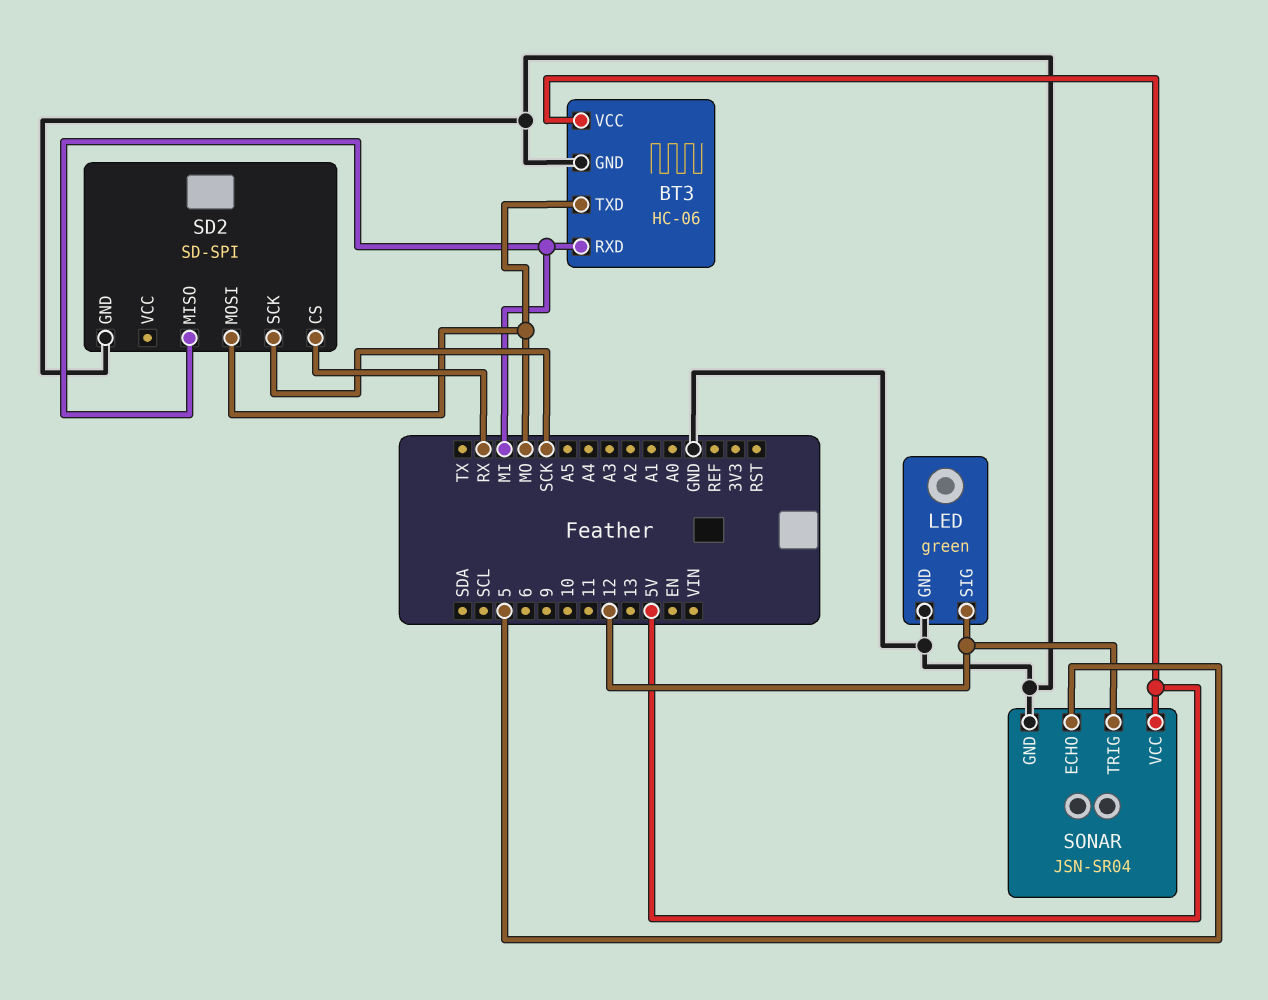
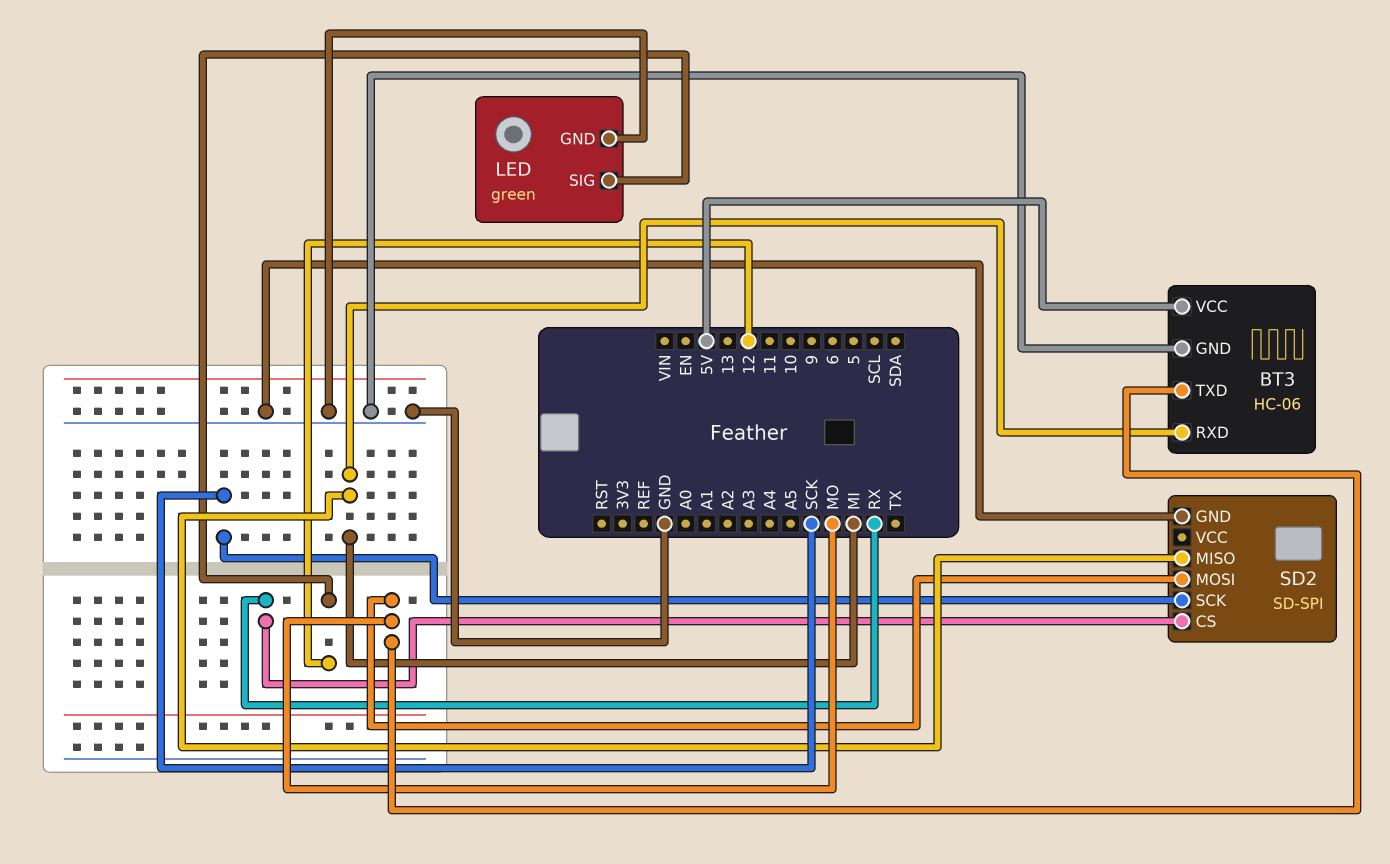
SONAR: JSN-SR04 -> none
SONAR pin ECHO: 5 -> none
SONAR pin GND: GND -> none
SONAR pin TRIG: 12 -> none
SONAR pin VCC: 5V -> none

